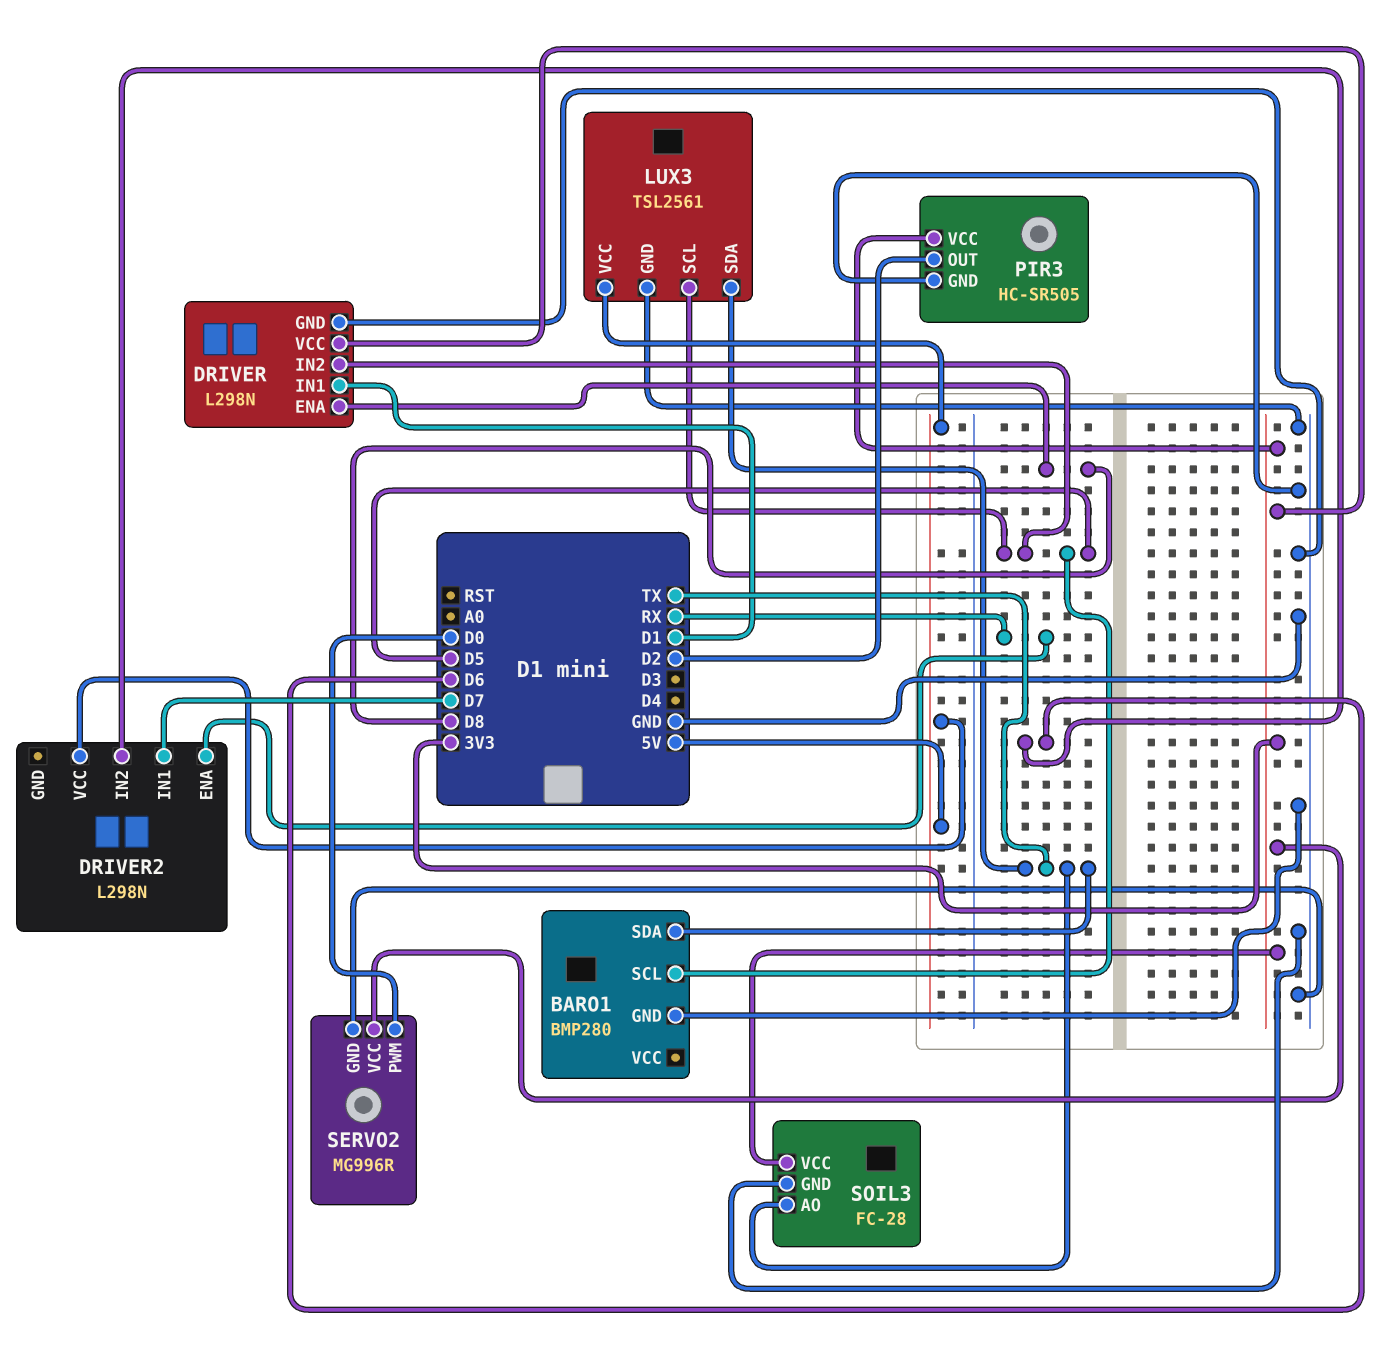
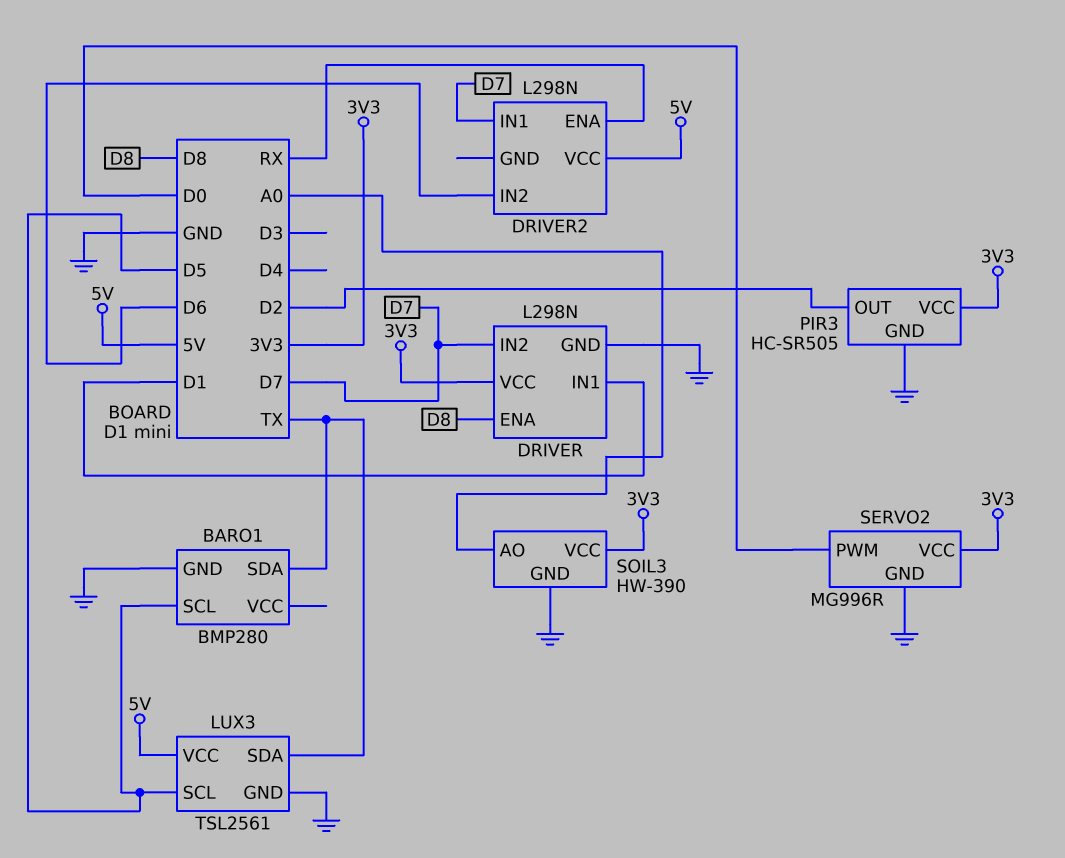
DRIVER pin IN2: D5 -> D7
SOIL3: FC-28 -> HW-390
SOIL3 pin AO: TX -> A0

